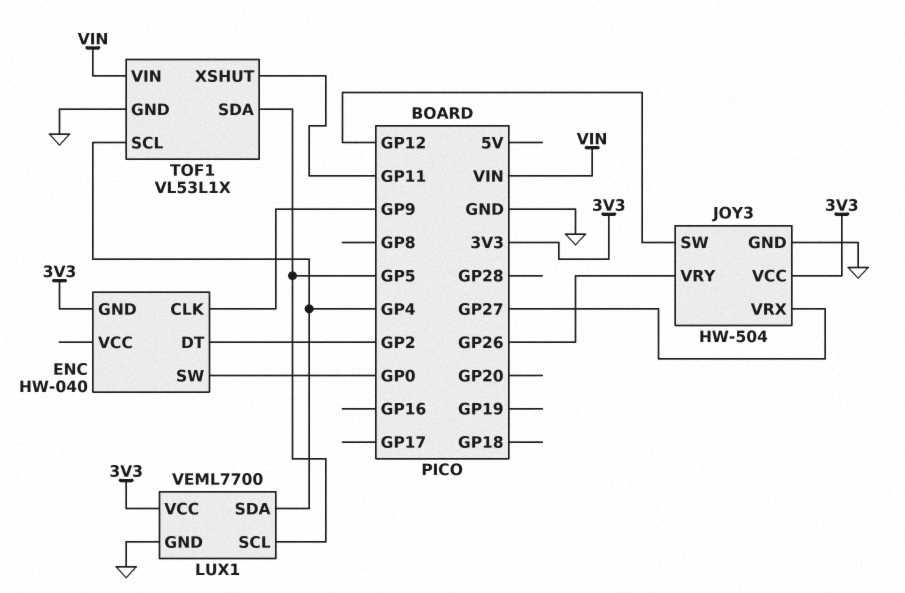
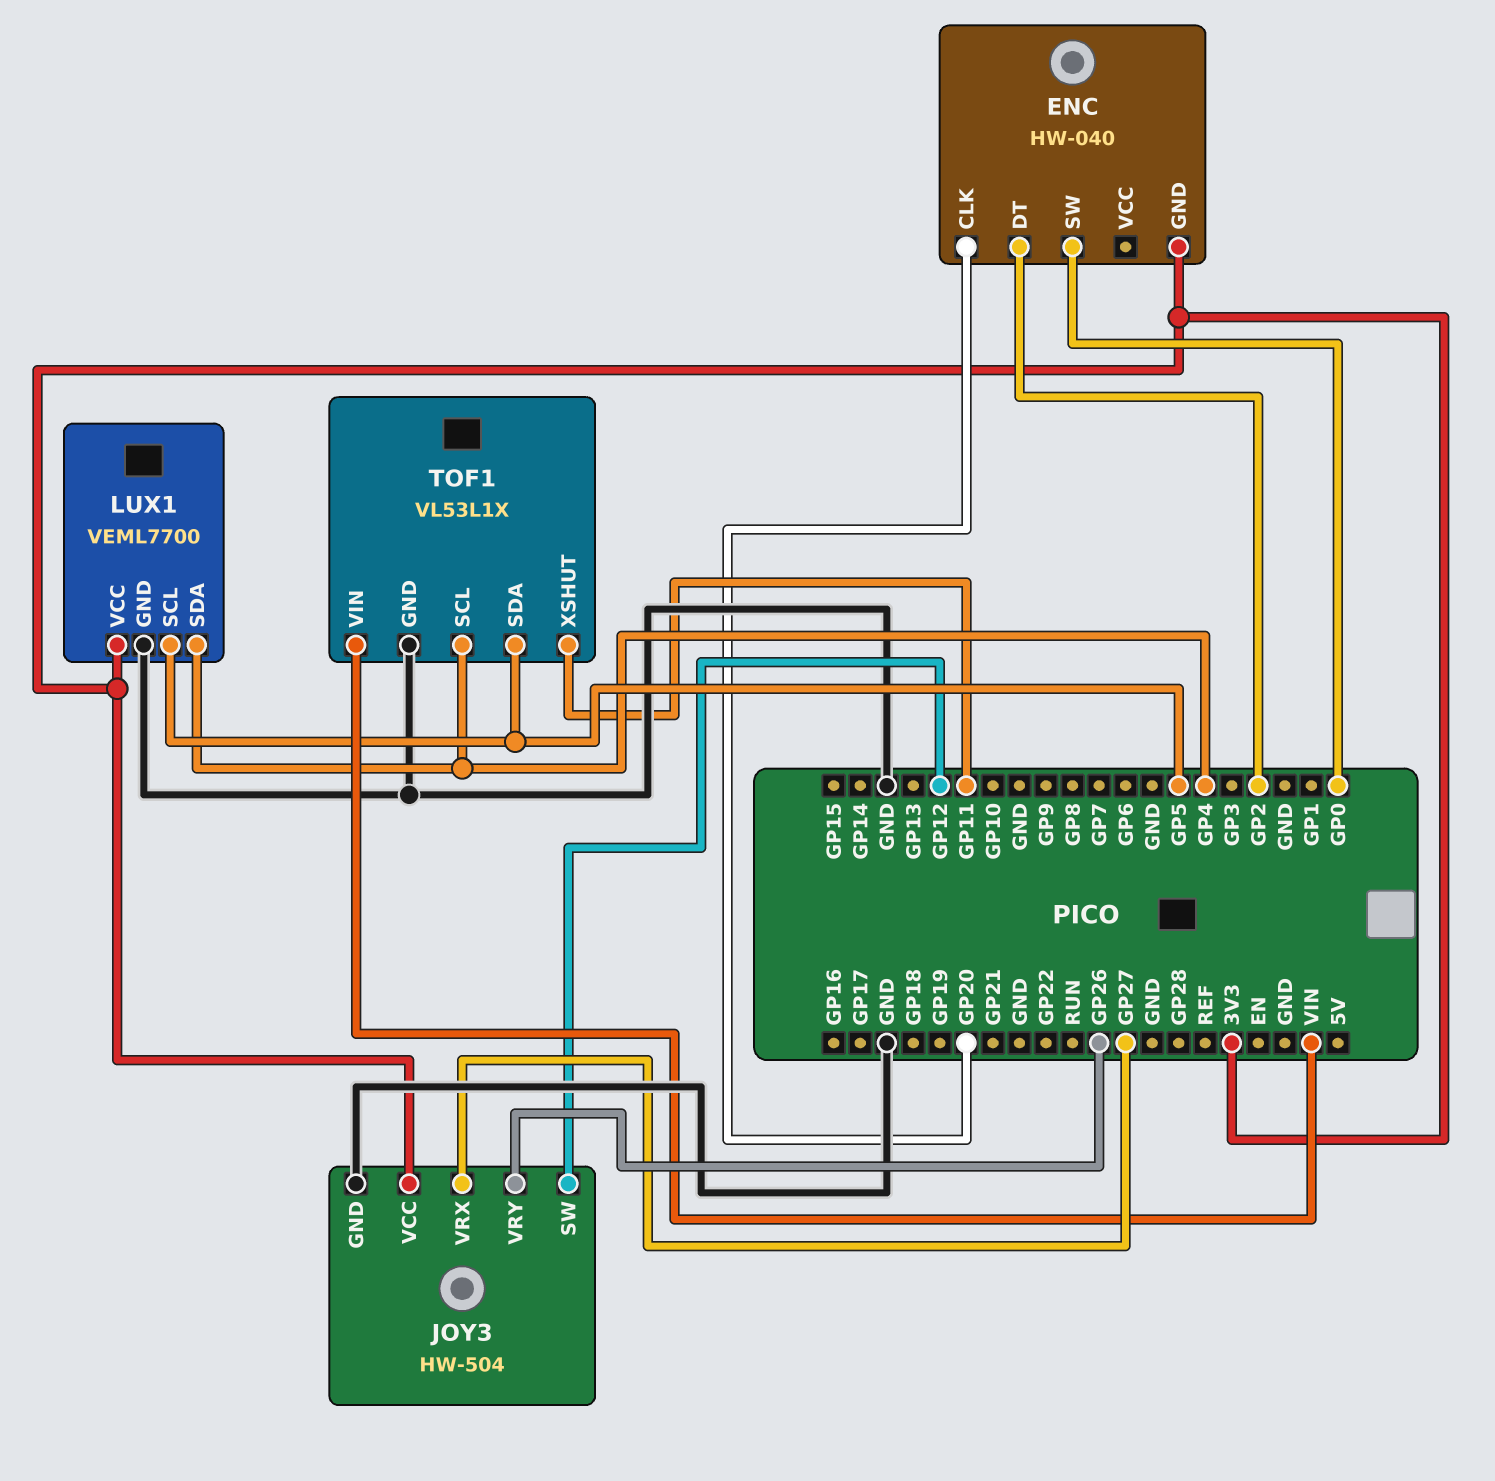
ENC pin CLK: GP9 -> GP20

